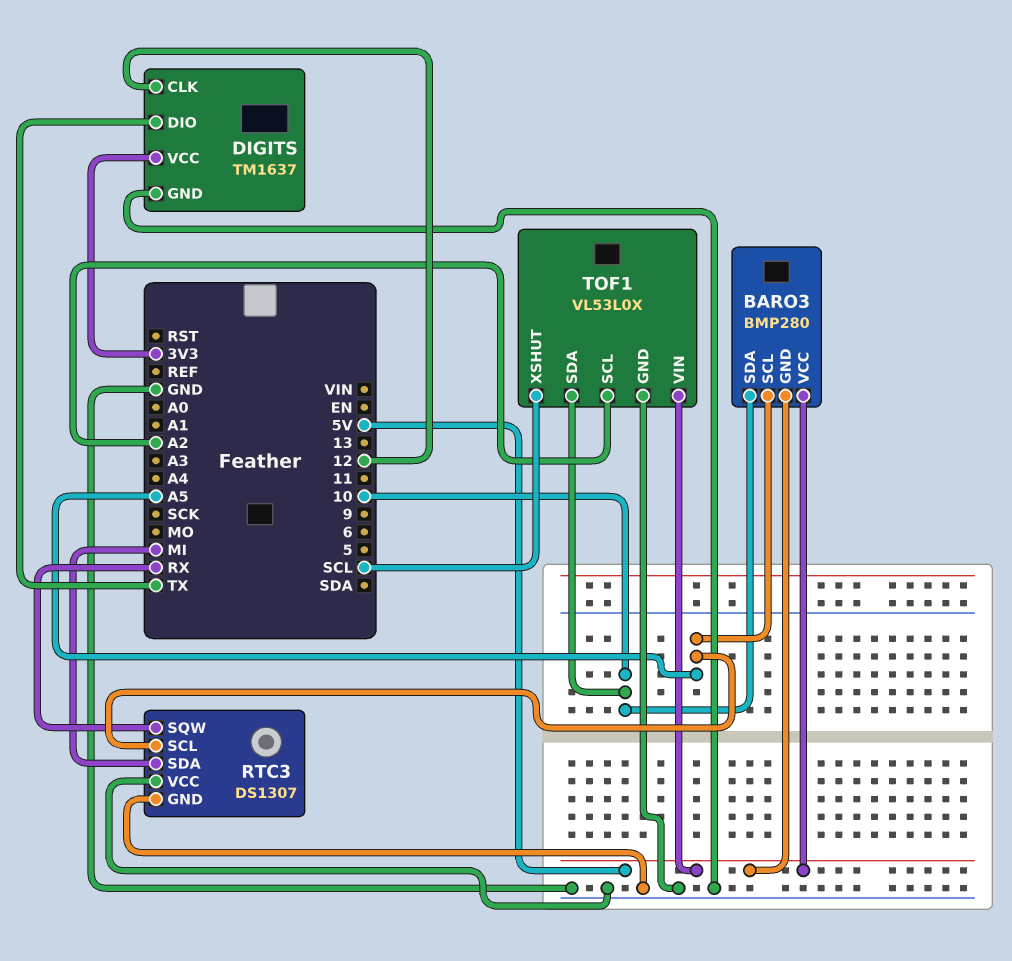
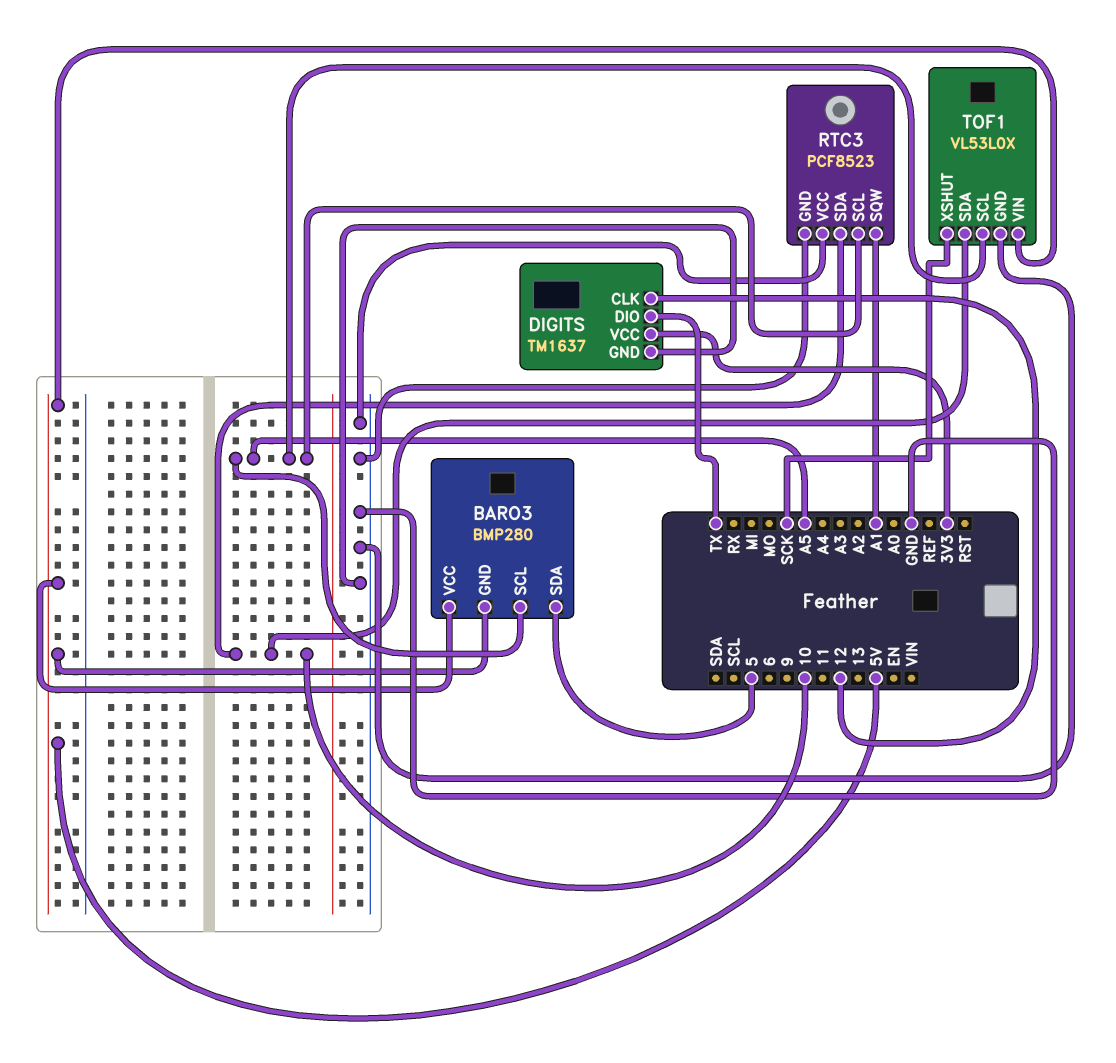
BARO3 pin SDA: 10 -> 5
RTC3: DS1307 -> PCF8523
RTC3 pin SDA: MI -> 10
RTC3 pin SQW: RX -> A1
TOF1 pin SCL: A2 -> A5
TOF1 pin XSHUT: SCL -> SCK

